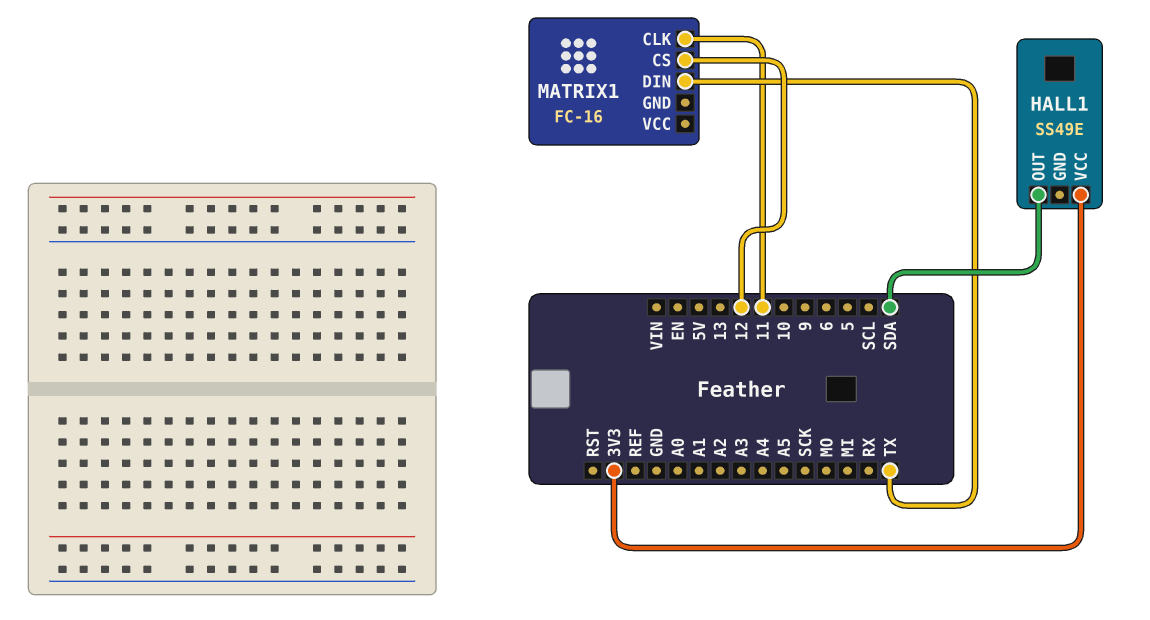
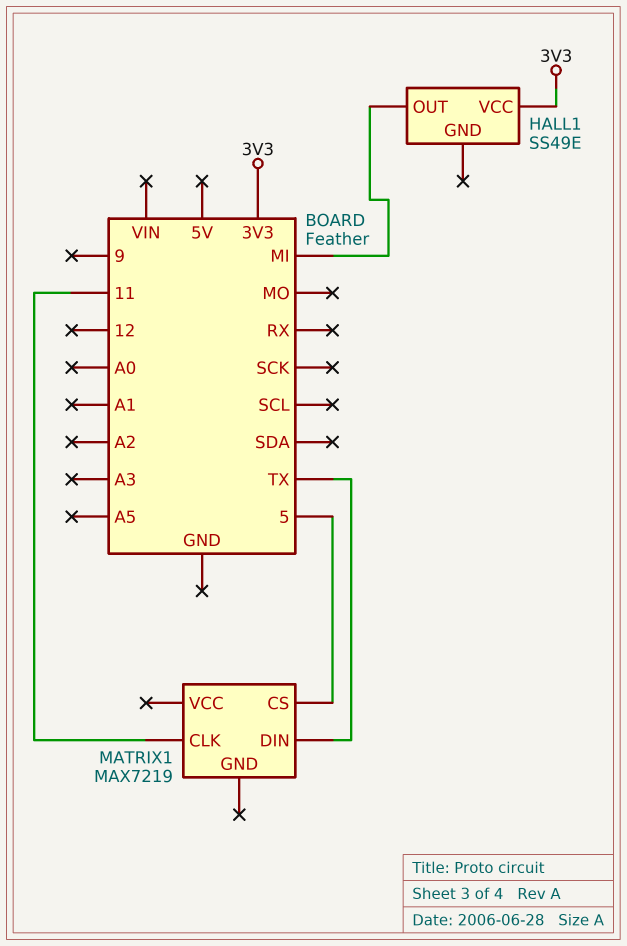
HALL1 pin OUT: SDA -> MI
MATRIX1: FC-16 -> MAX7219
MATRIX1 pin CS: 12 -> 5

